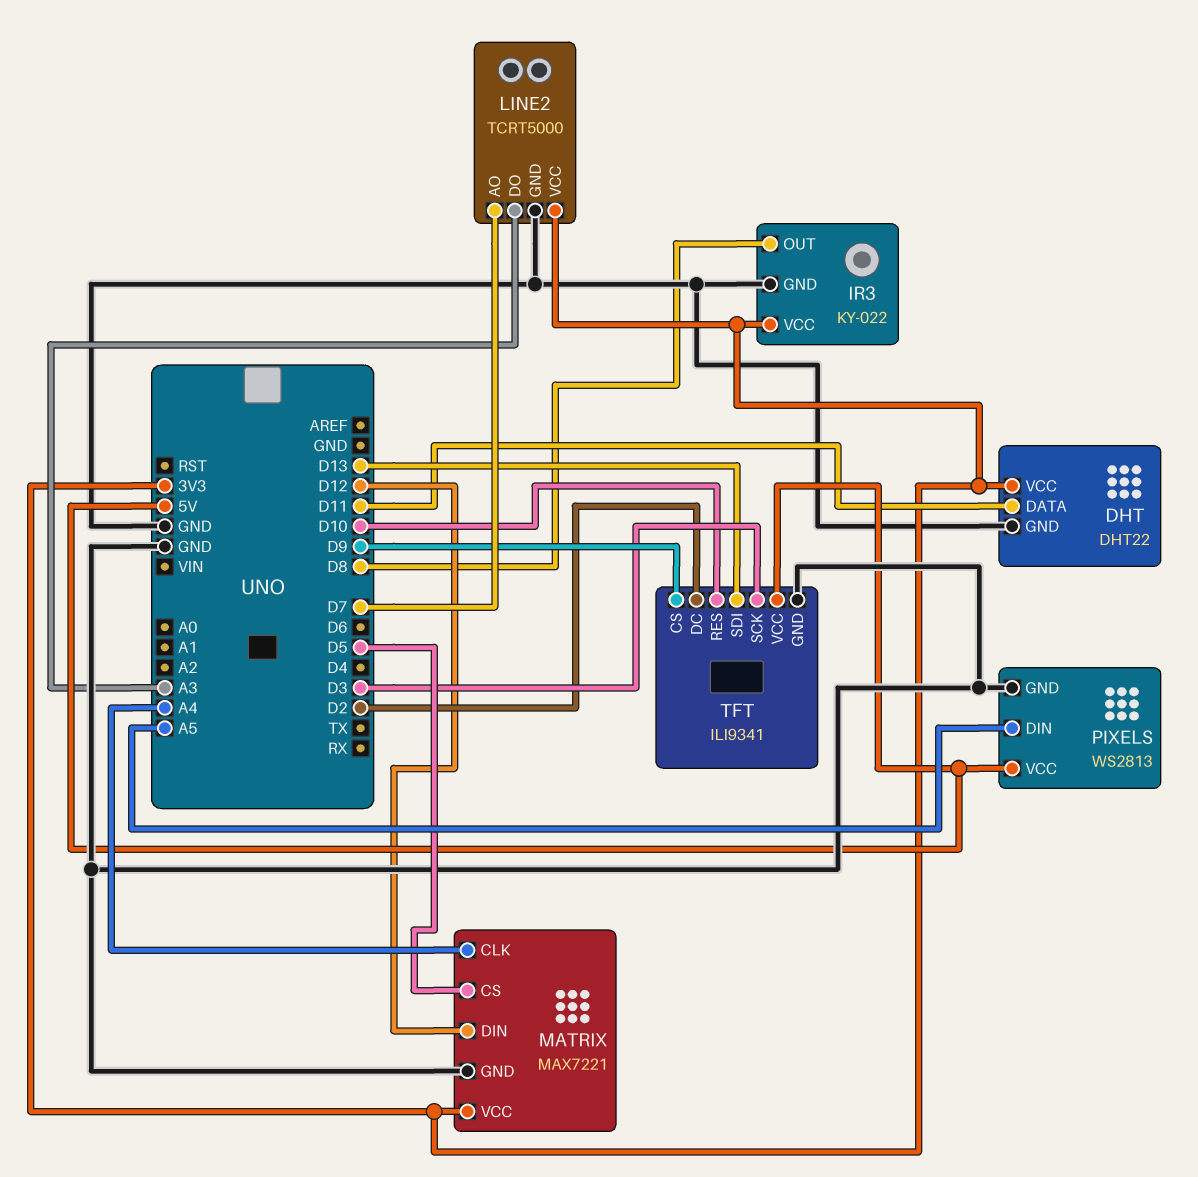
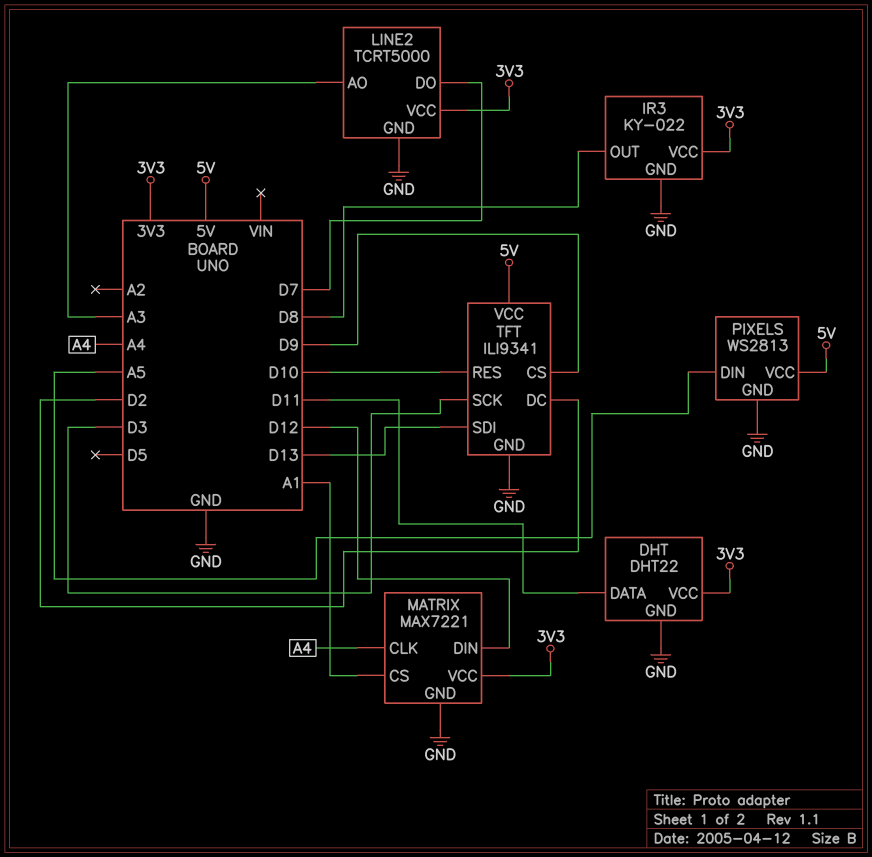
LINE2 pin AO: D7 -> A3
LINE2 pin DO: A3 -> D7
MATRIX pin CS: D5 -> A1

